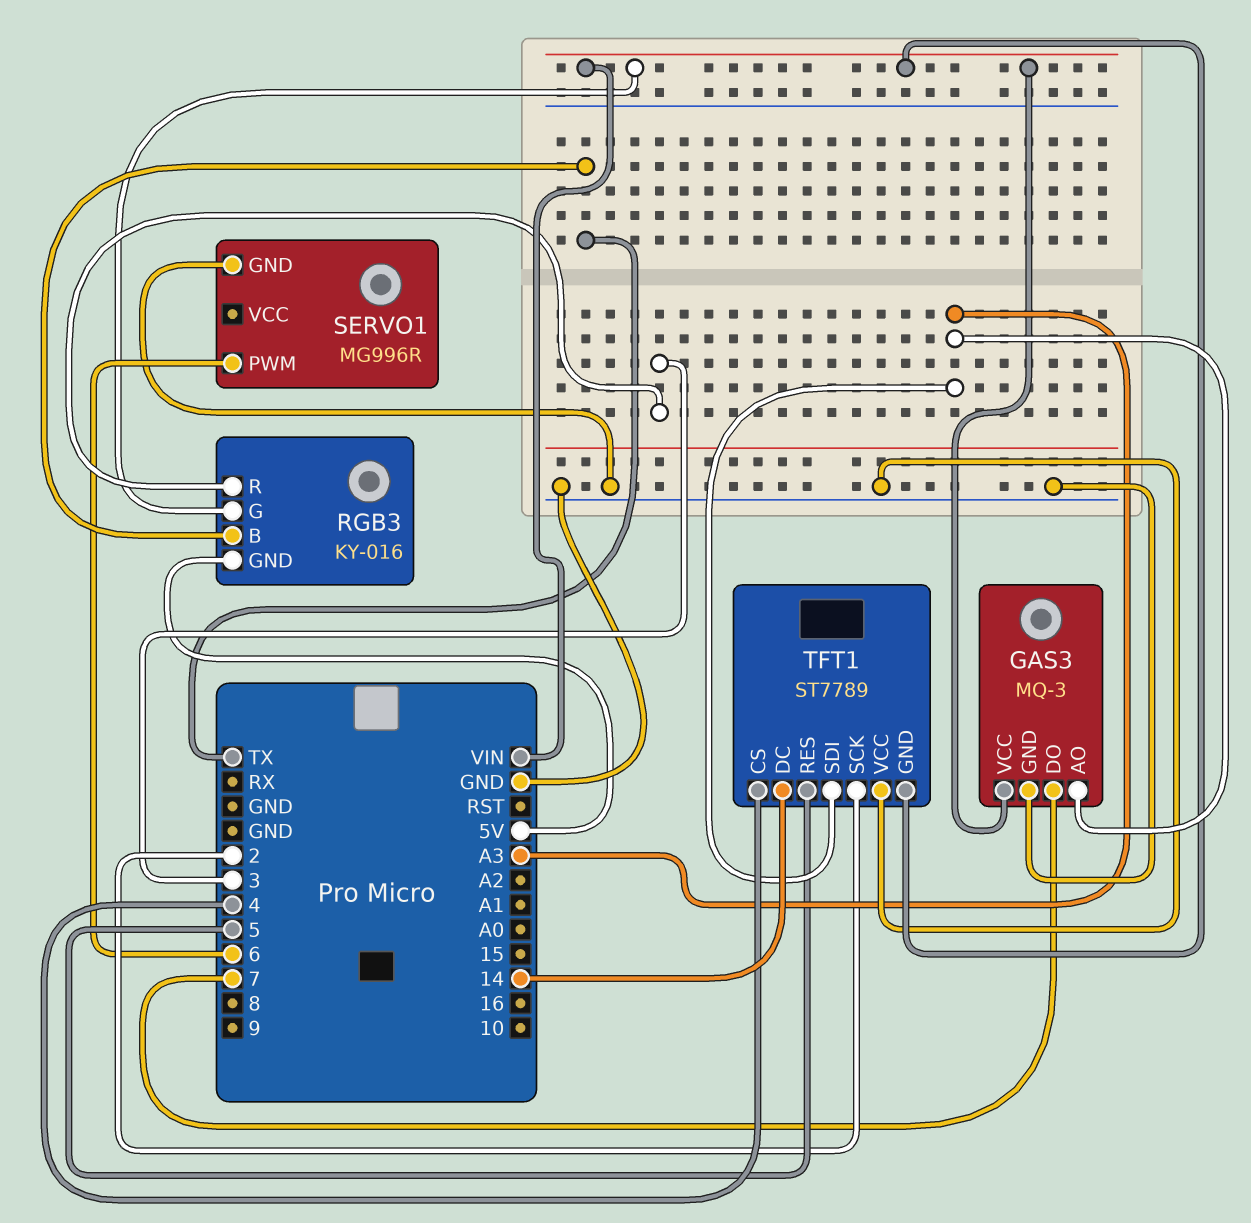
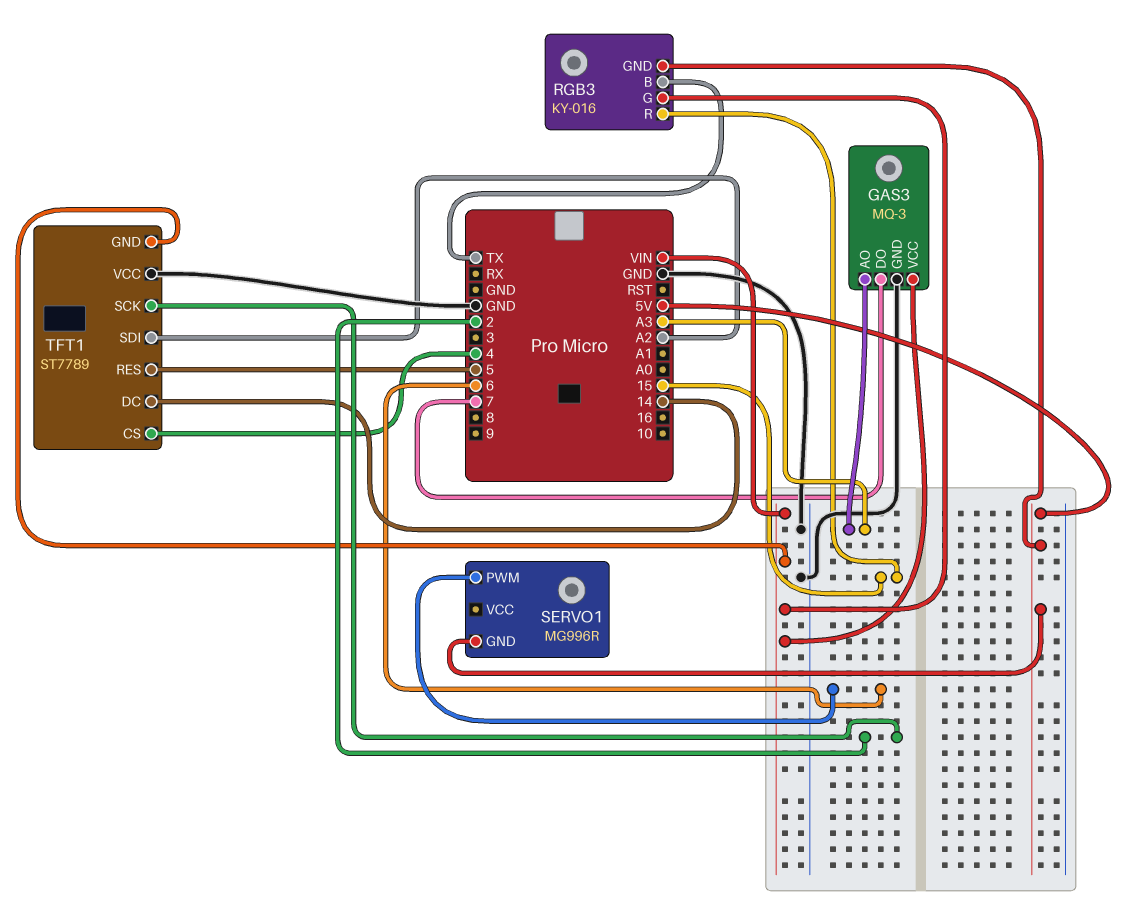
RGB3 pin R: 3 -> 15
SERVO1 pin GND: GND -> 5V
TFT1 pin SDI: A3 -> A2

